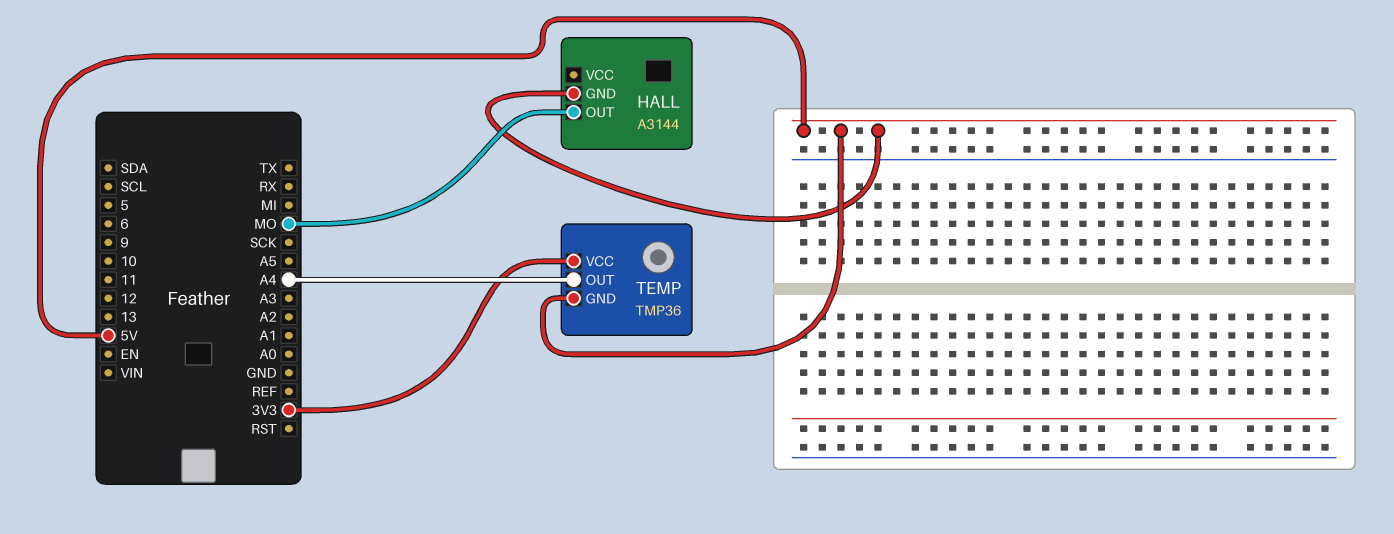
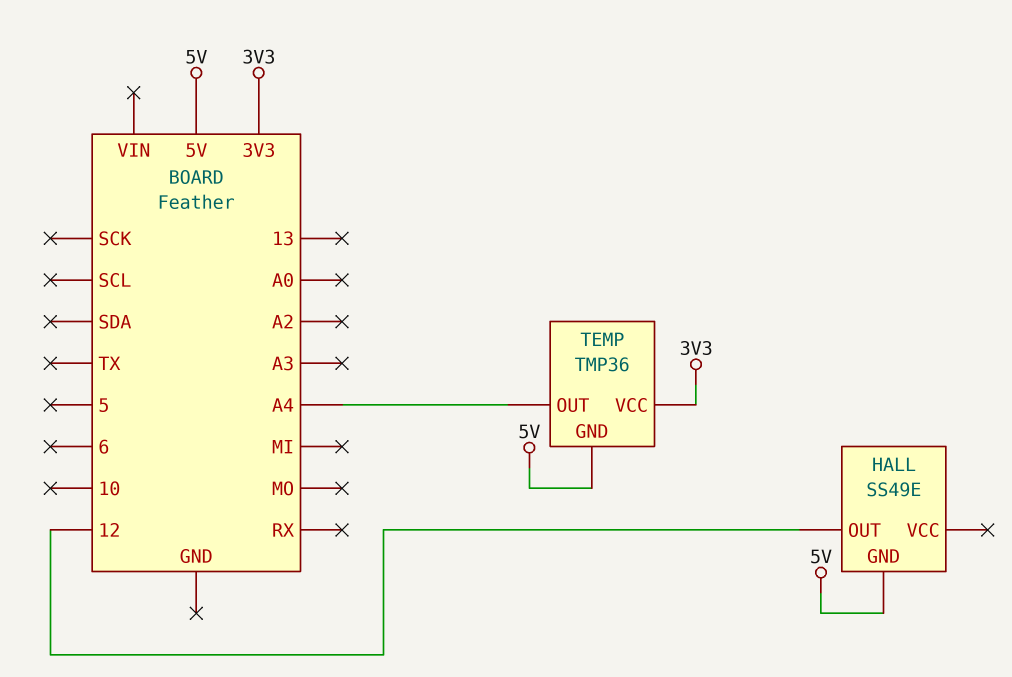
HALL: A3144 -> SS49E
HALL pin OUT: MO -> 12

